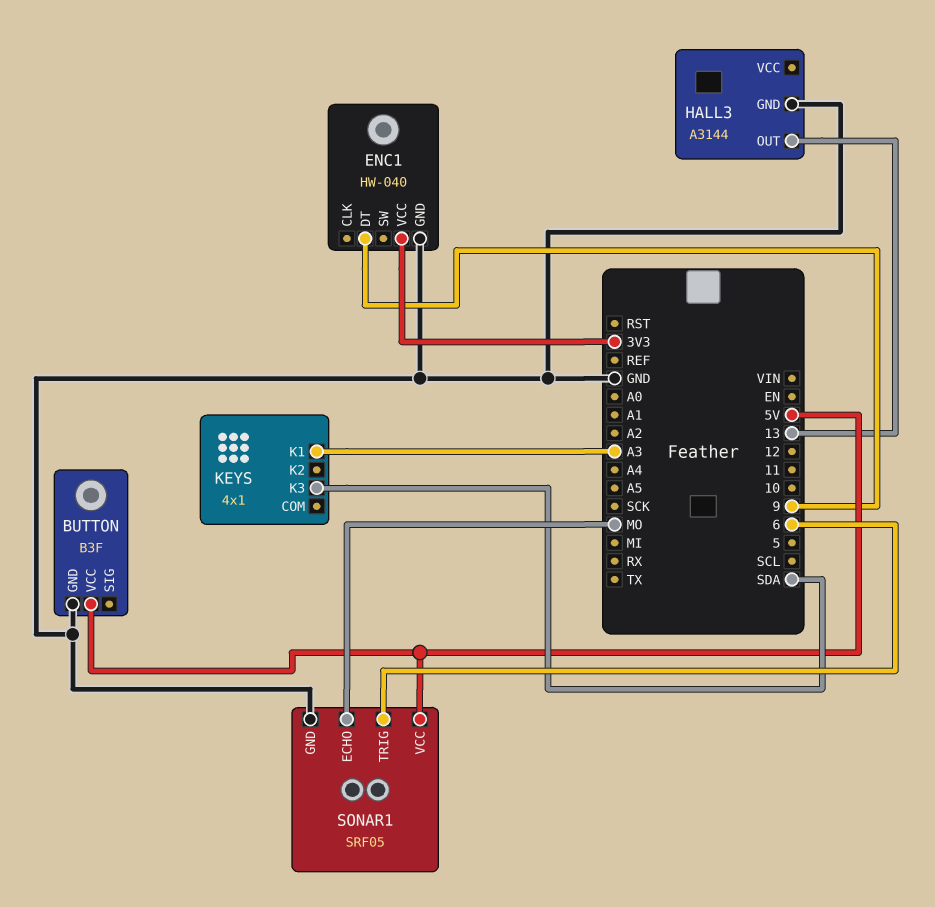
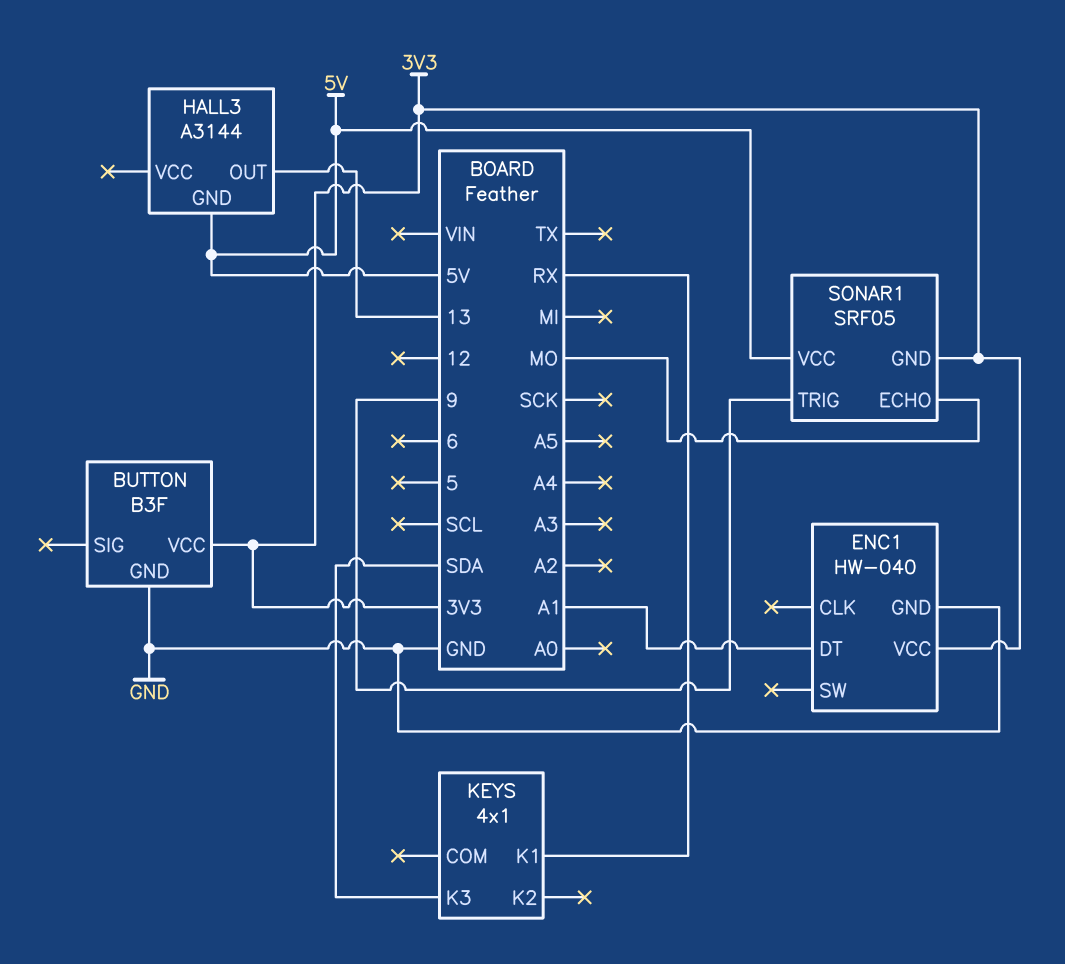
BUTTON pin VCC: 5V -> 3V3
ENC1 pin DT: 9 -> A1
HALL3 pin GND: GND -> 5V
KEYS pin K1: A3 -> RX
SONAR1 pin GND: GND -> 3V3
SONAR1 pin TRIG: 6 -> 9

